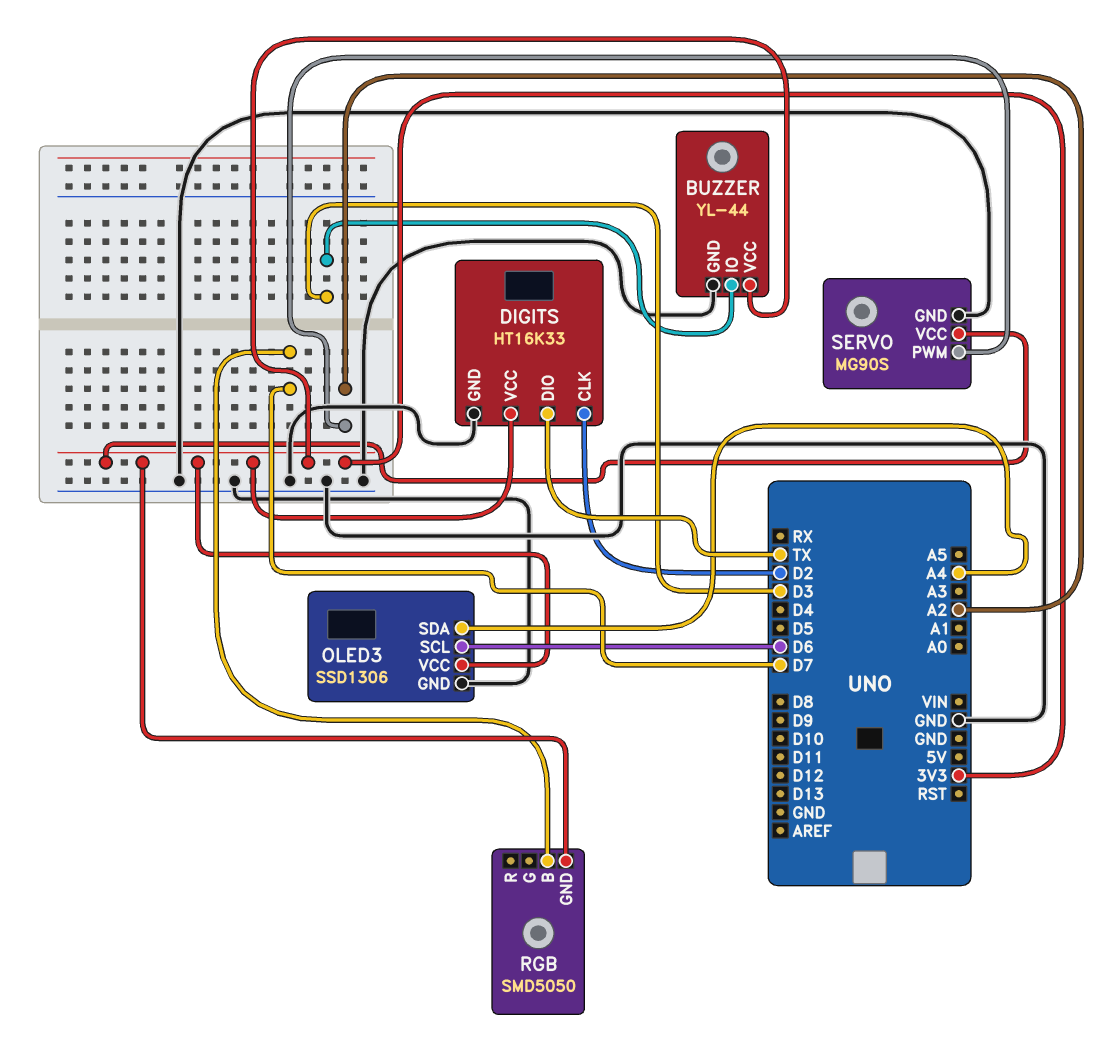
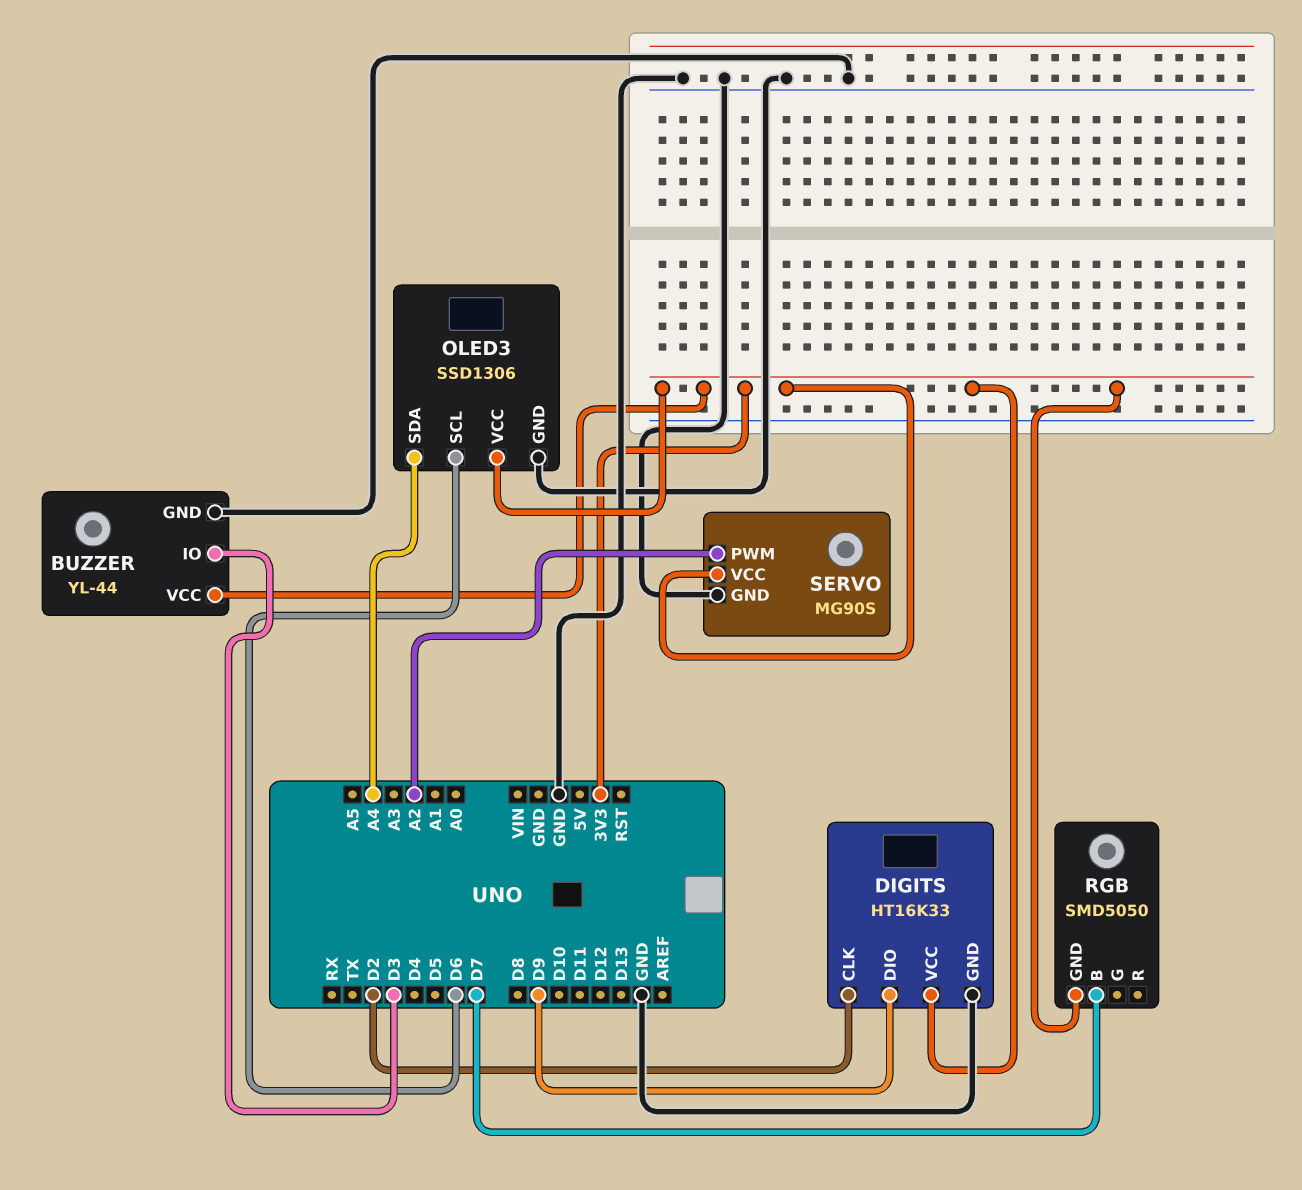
DIGITS pin DIO: TX -> D9

